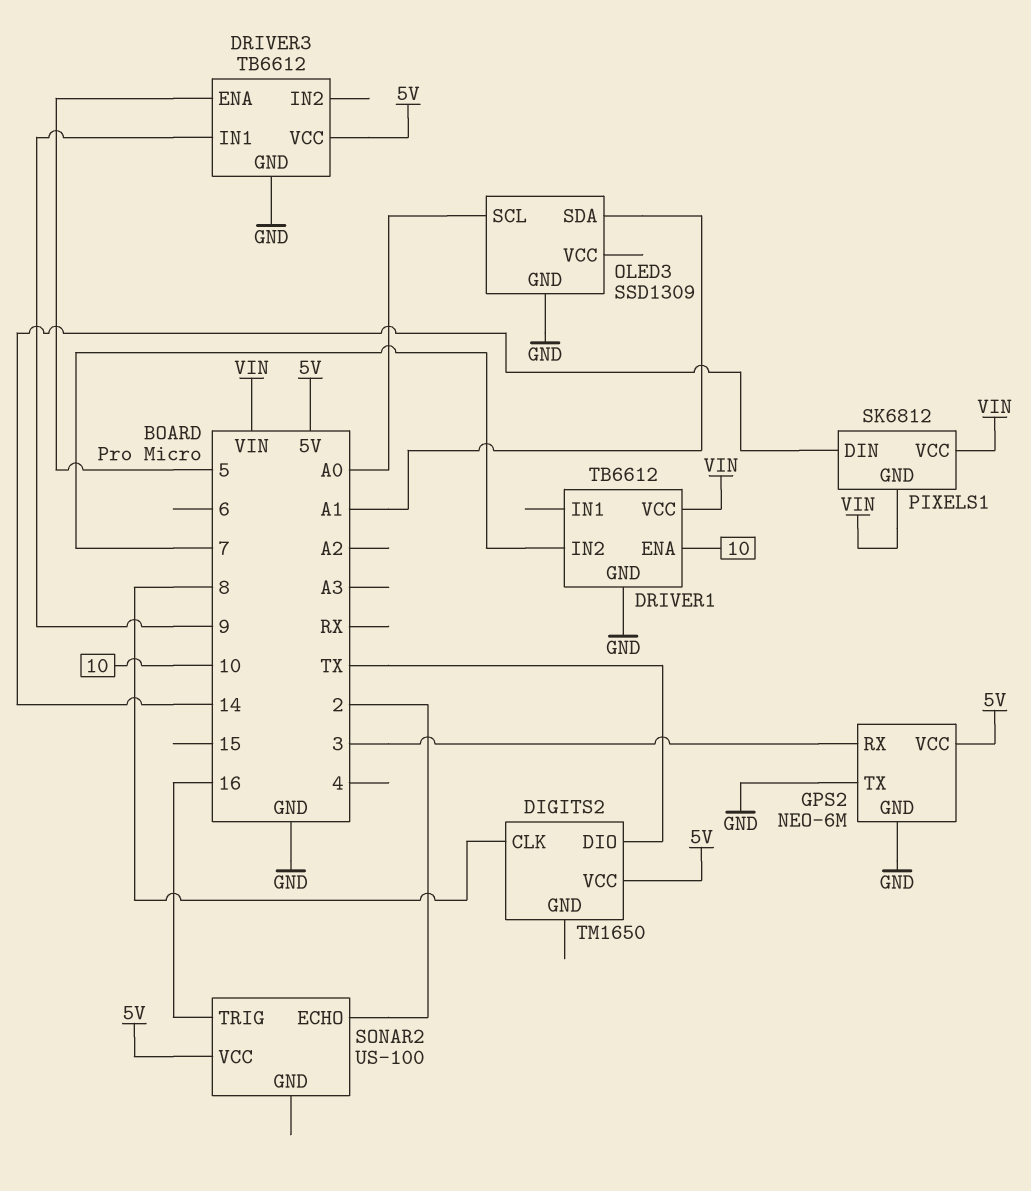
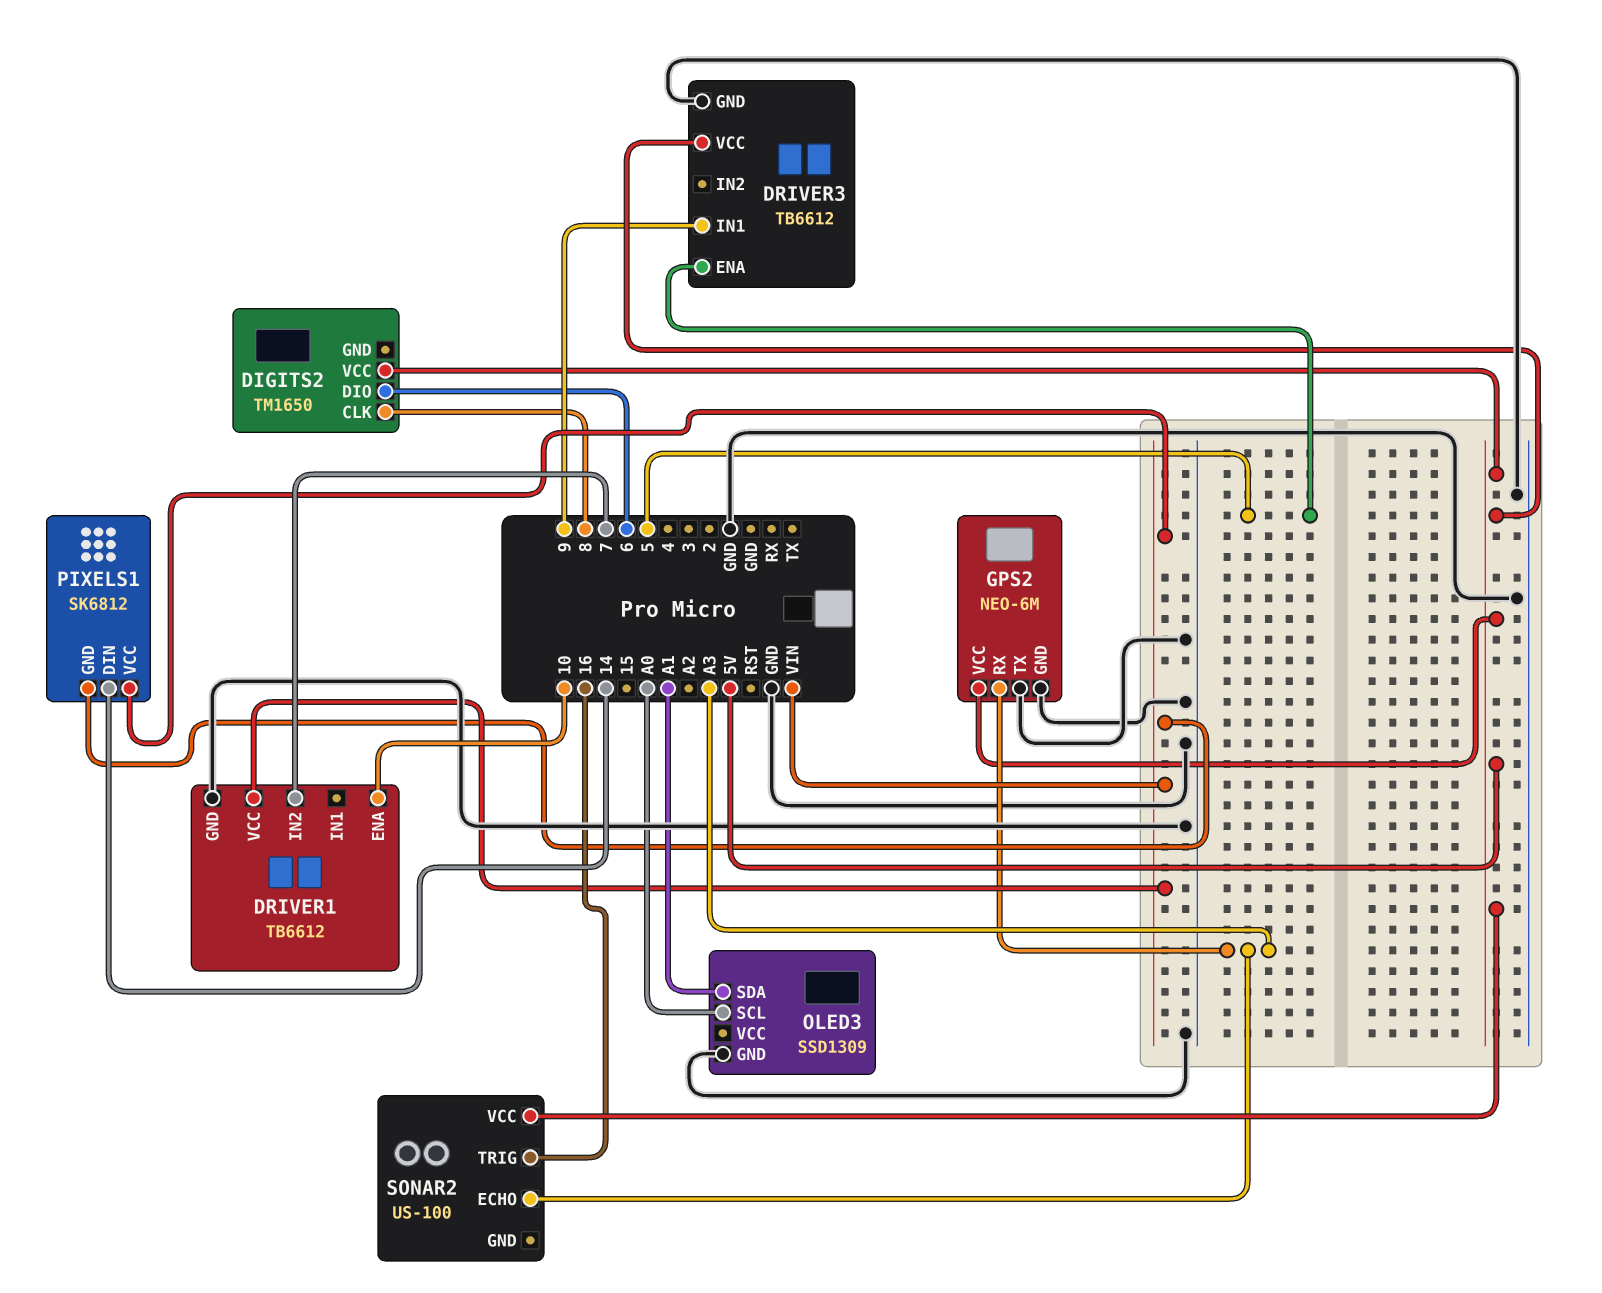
DIGITS2 pin DIO: TX -> 6
GPS2 pin RX: 3 -> A3
SONAR2 pin ECHO: 2 -> A3

